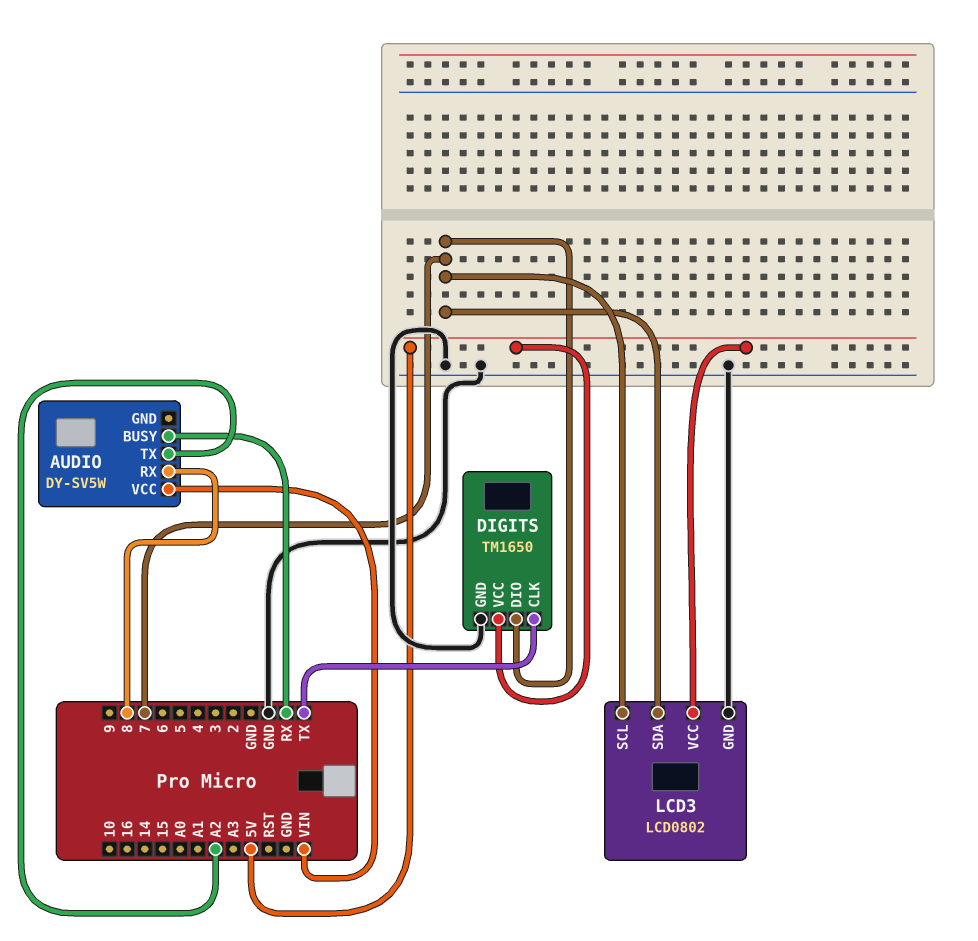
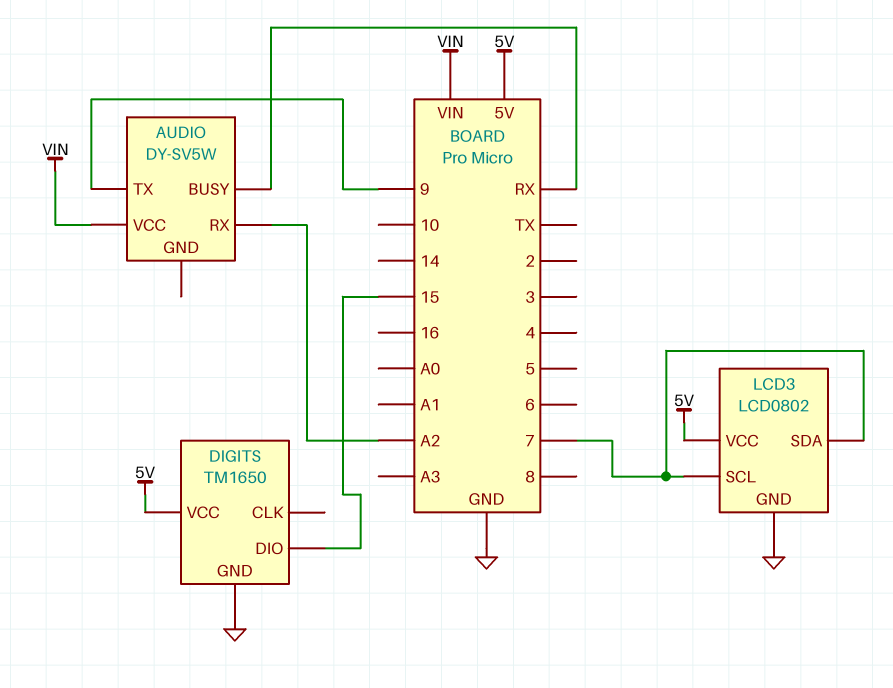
AUDIO pin RX: 8 -> A2
AUDIO pin TX: A2 -> 9
DIGITS pin CLK: TX -> none
DIGITS pin DIO: 7 -> 15

